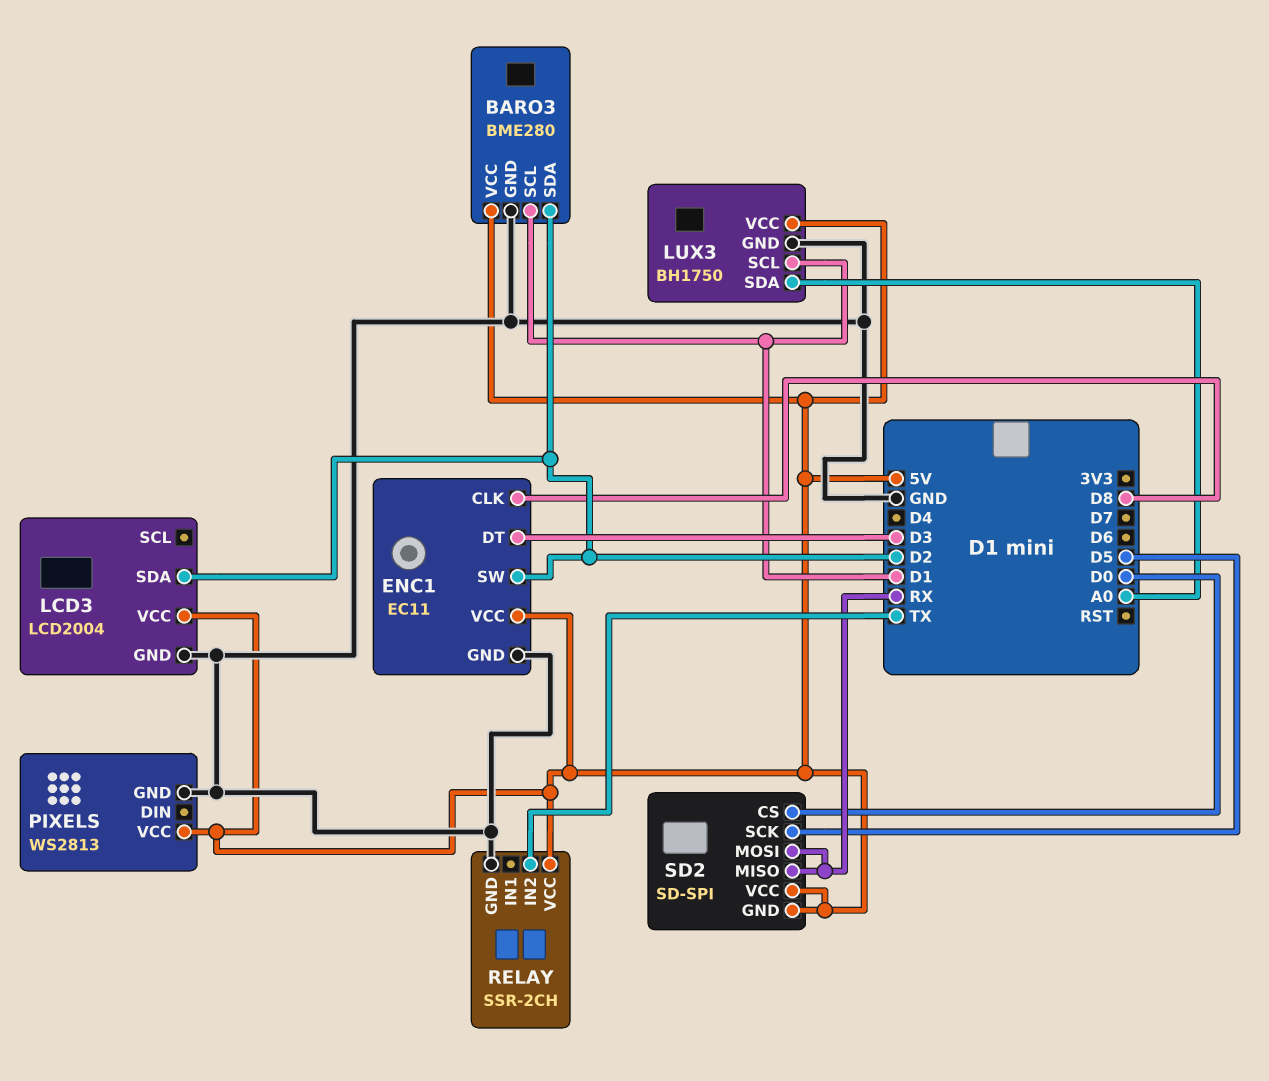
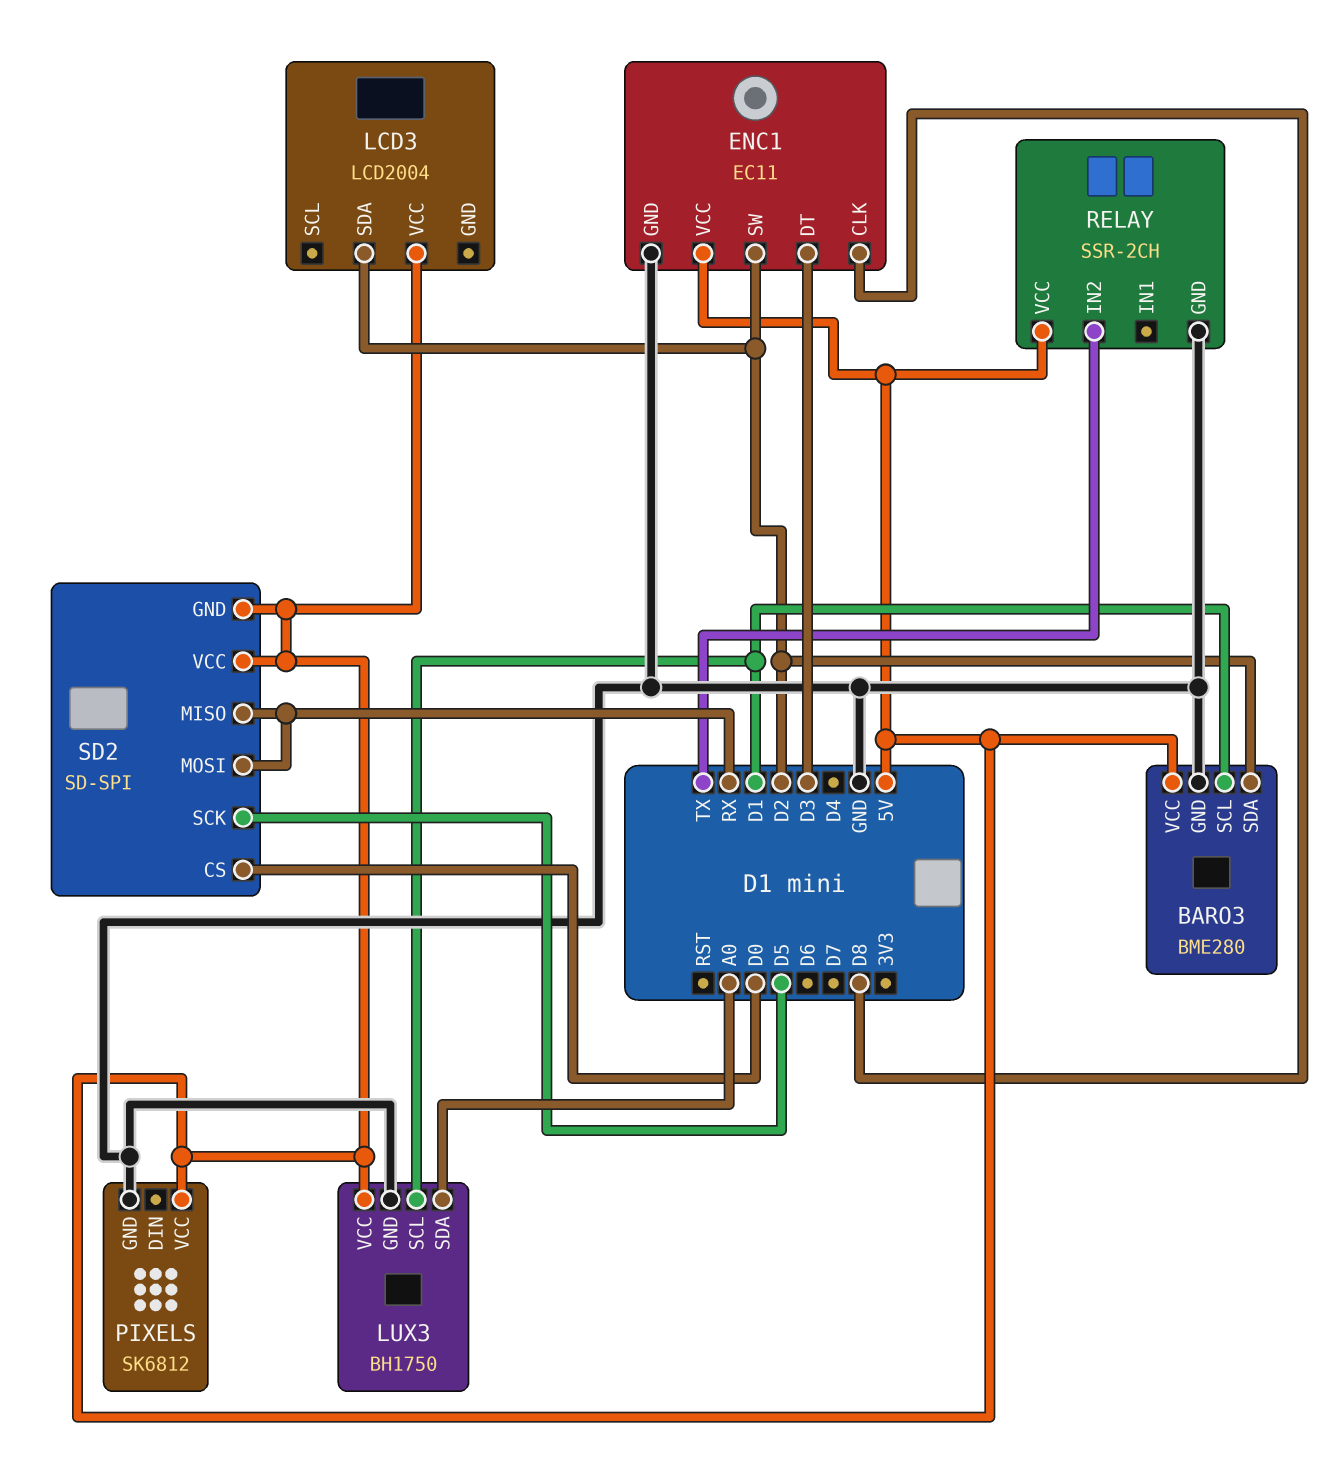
LCD3 pin GND: GND -> none
PIXELS: WS2813 -> SK6812

